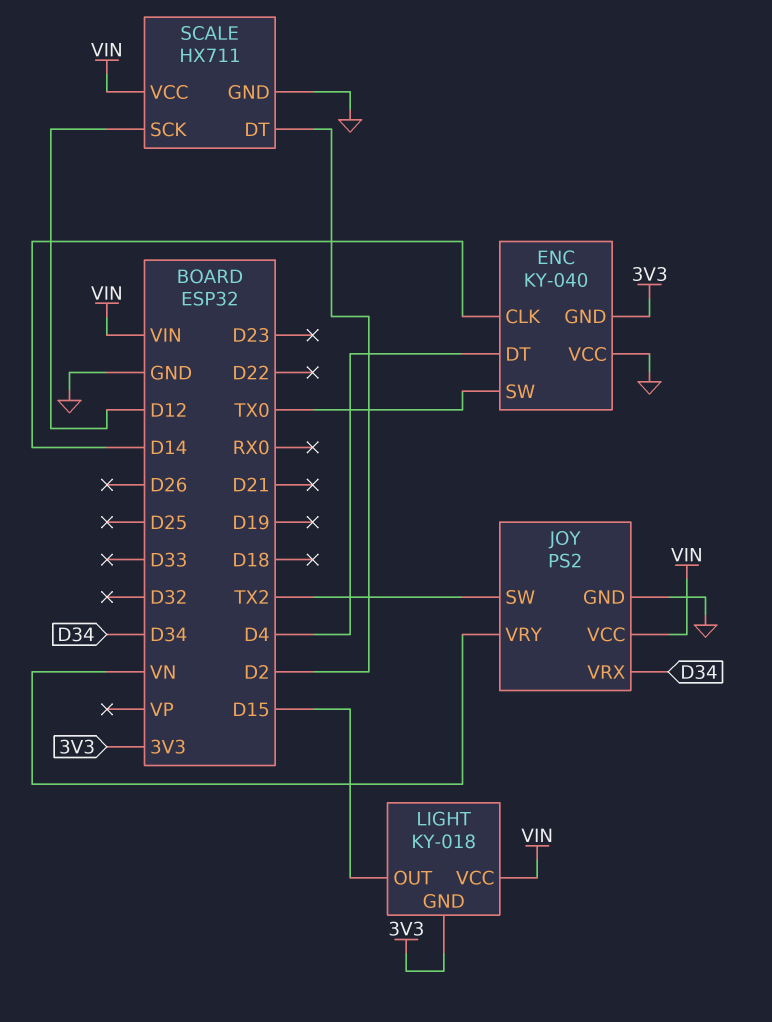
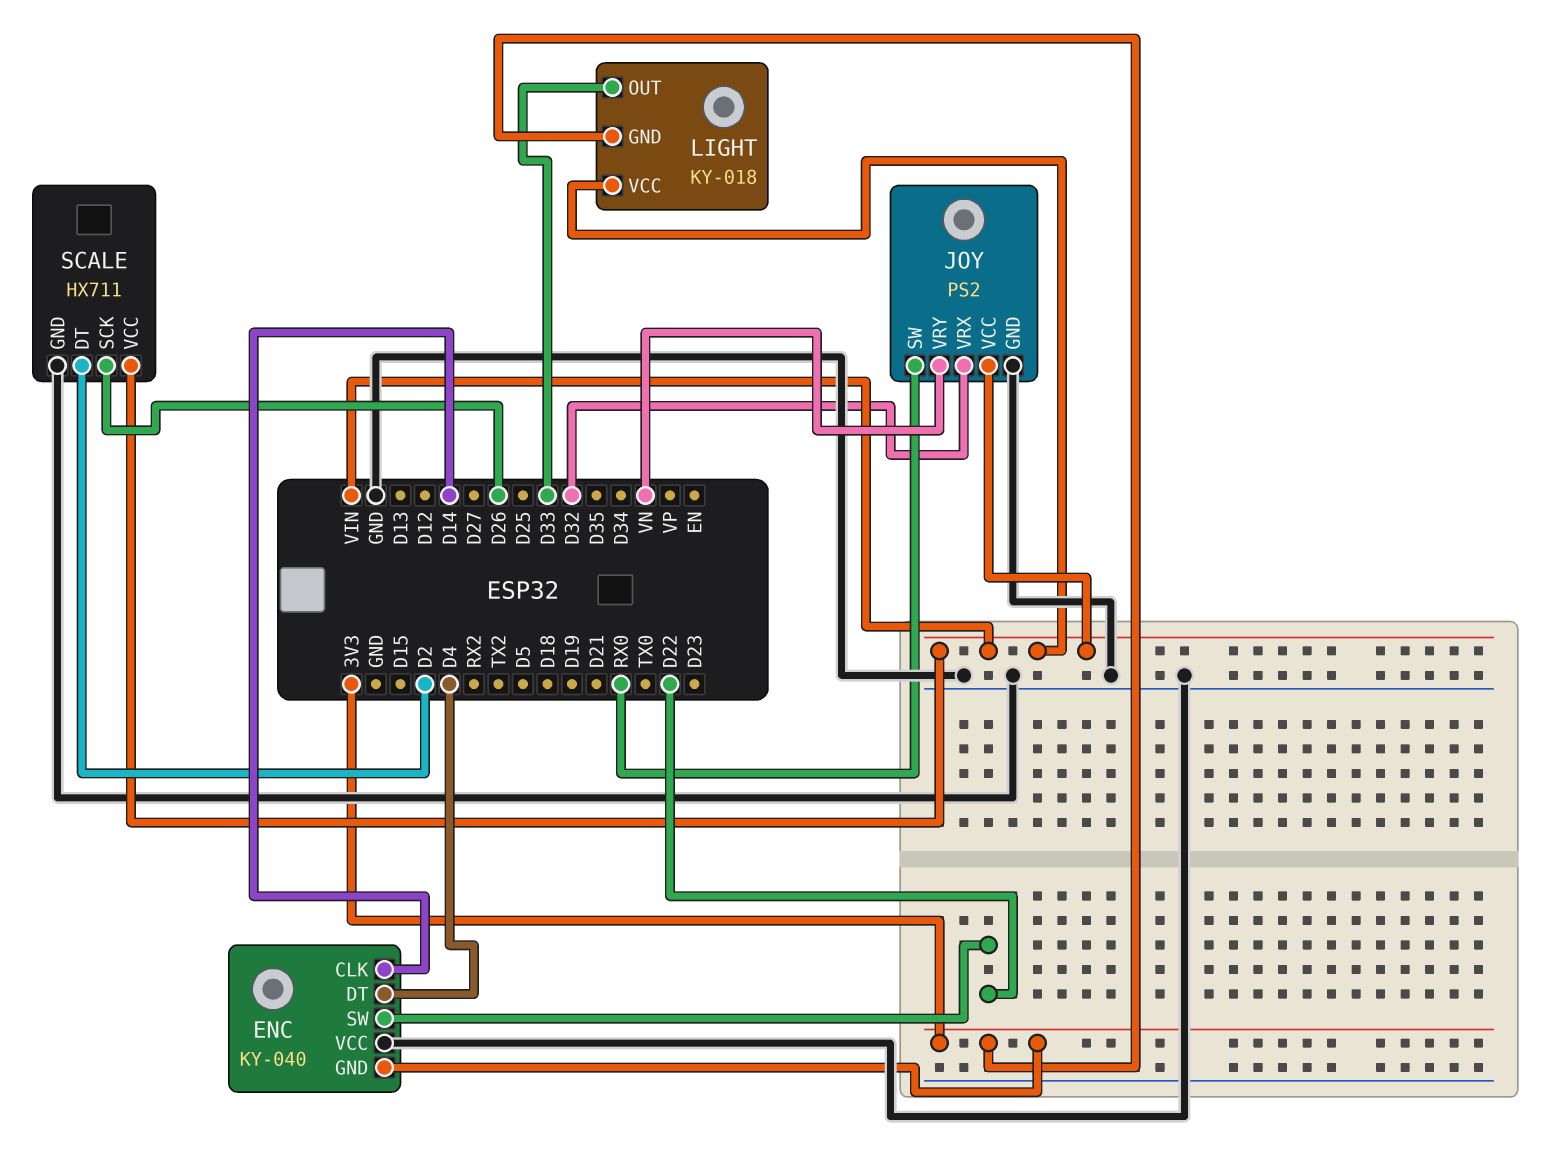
ENC pin SW: TX0 -> D22
JOY pin SW: TX2 -> RX0
JOY pin VRX: D34 -> D32
LIGHT pin OUT: D15 -> D33
SCALE pin SCK: D12 -> D26

